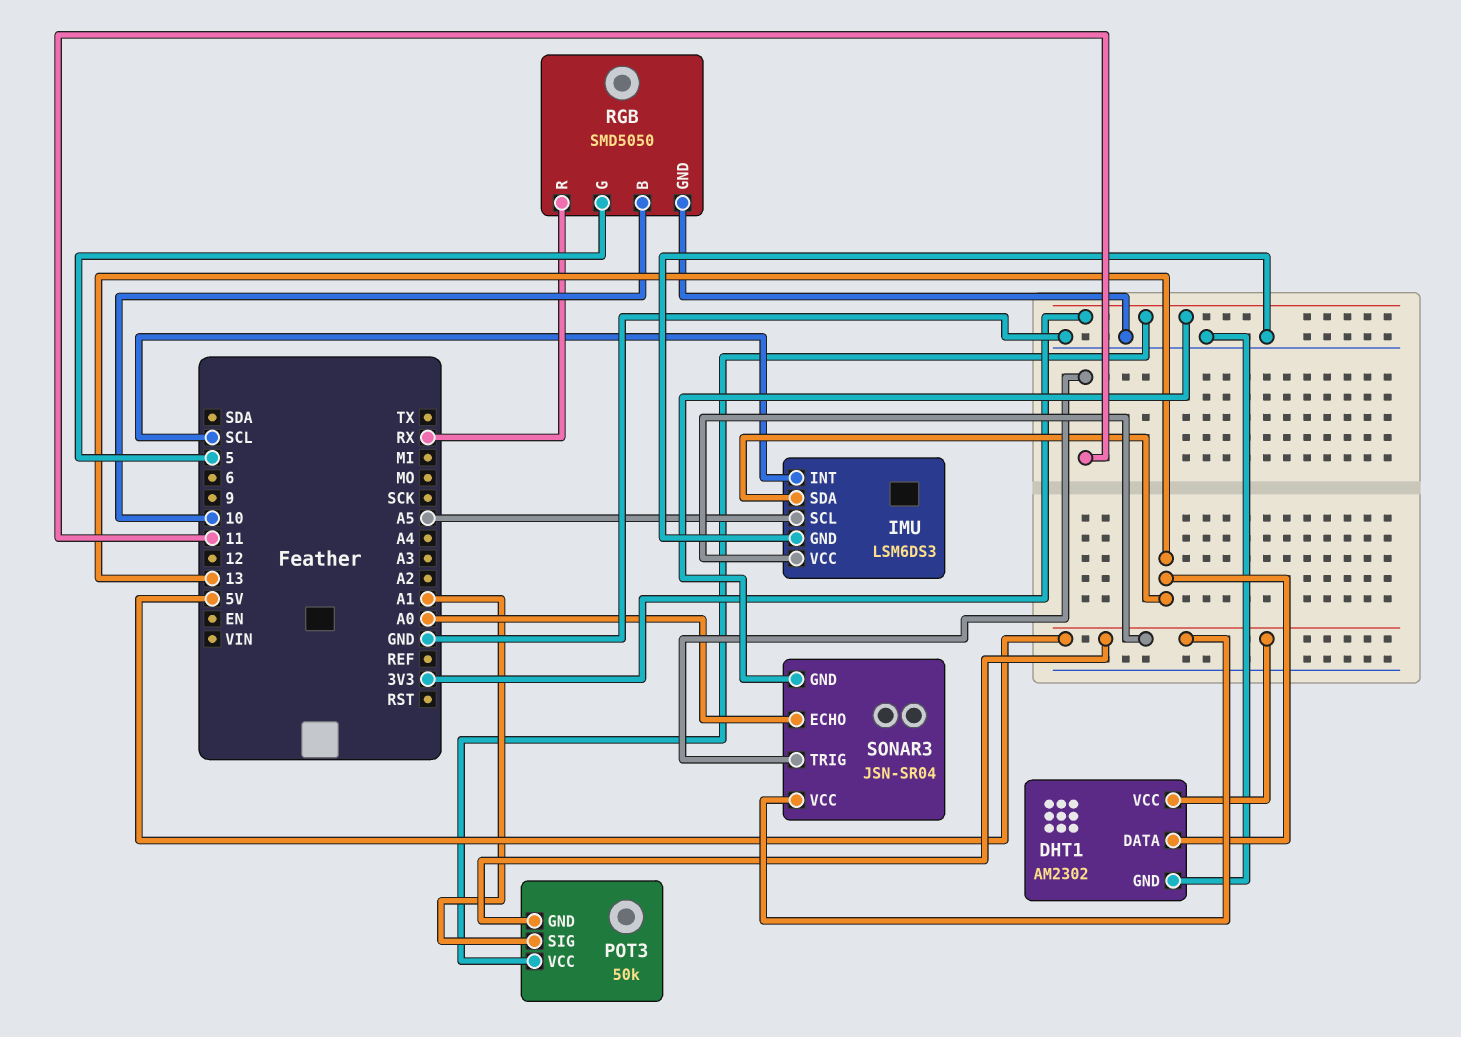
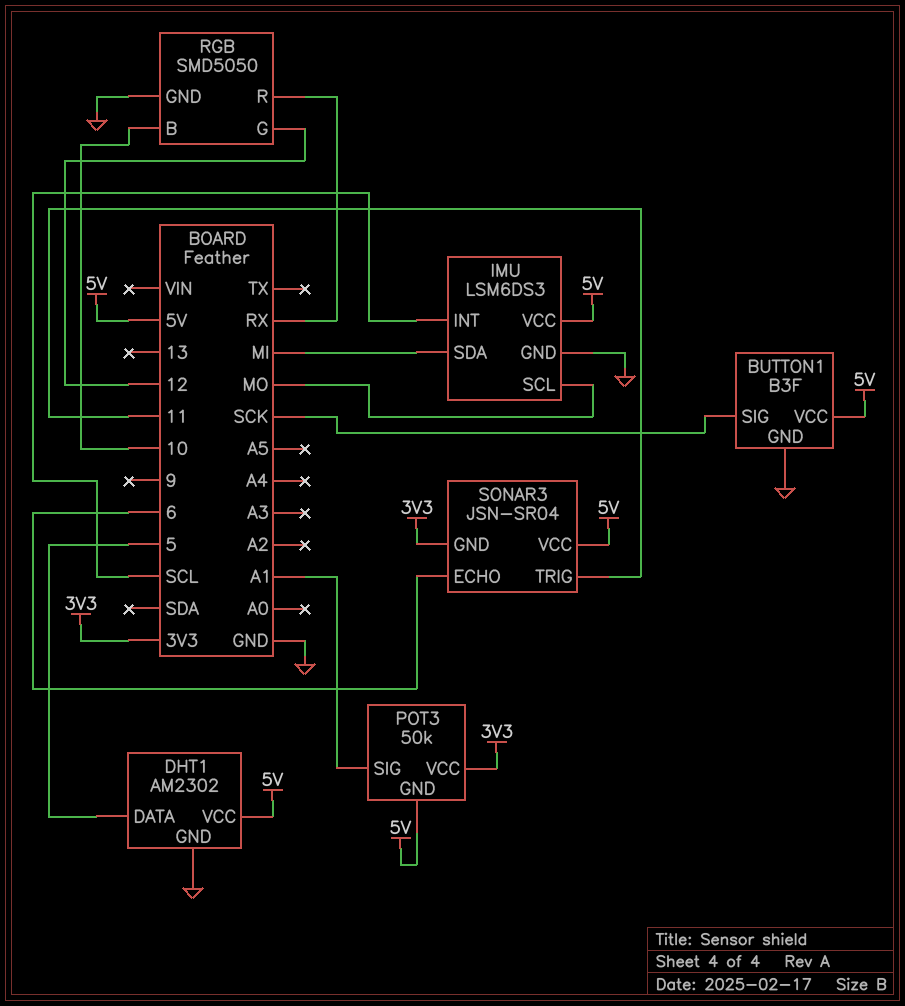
BUTTON1: none -> B3F
BUTTON1 pin GND: none -> GND
BUTTON1 pin SIG: none -> SCK
BUTTON1 pin VCC: none -> 5V
DHT1 pin DATA: 13 -> 5
IMU pin SCL: A5 -> MO
IMU pin SDA: 13 -> MI
RGB pin G: 5 -> 12
SONAR3 pin ECHO: A0 -> 6

